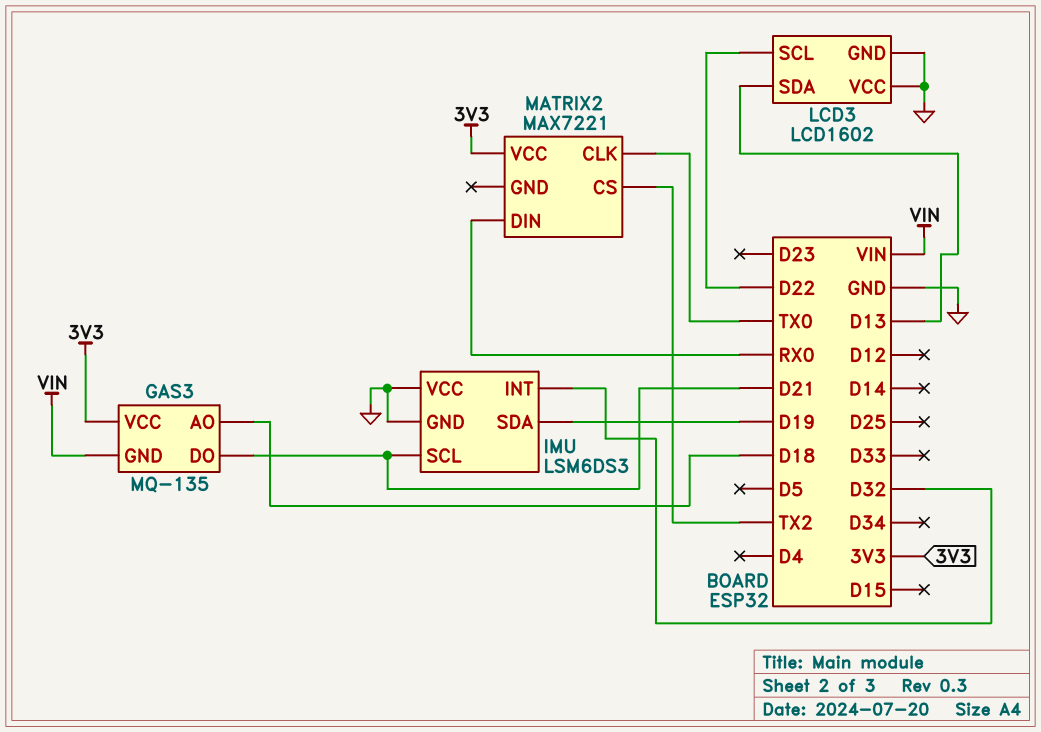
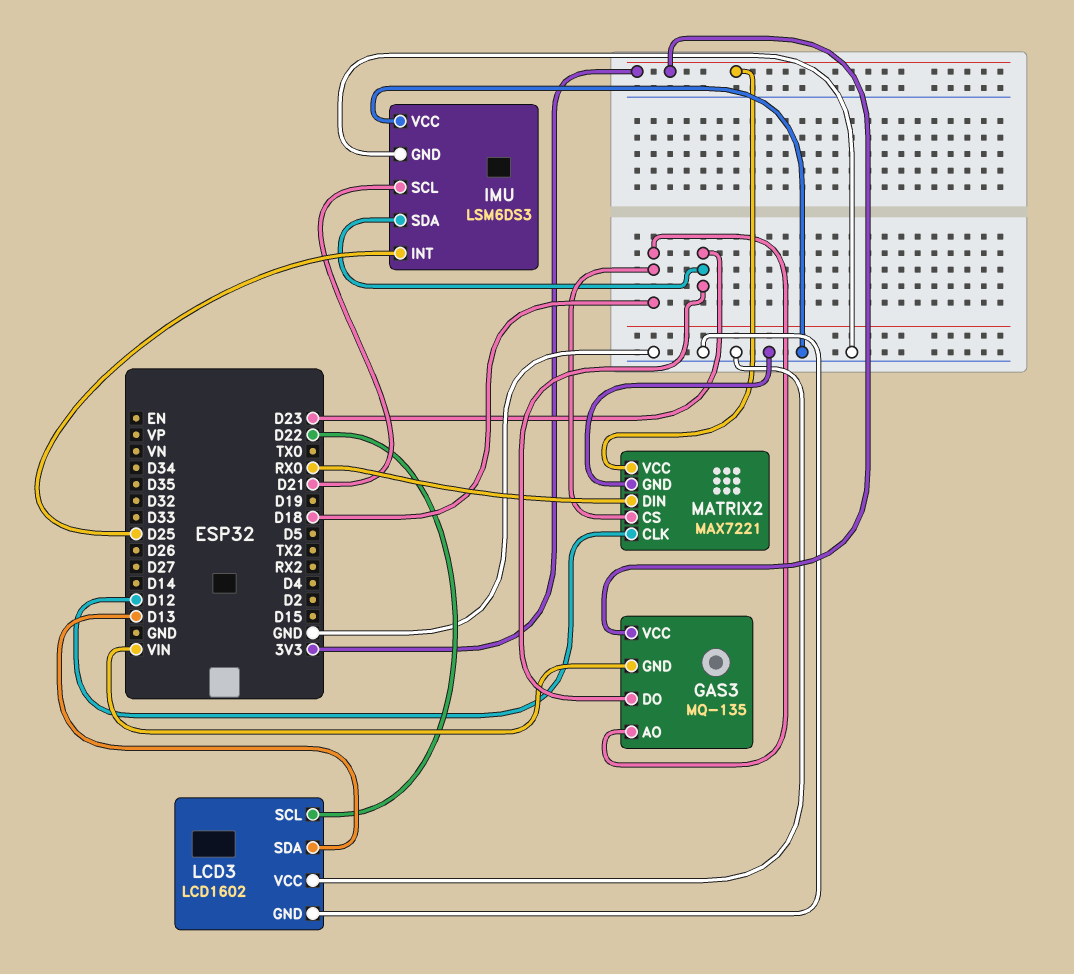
GAS3 pin DO: D21 -> D23
IMU pin INT: D32 -> D25
IMU pin SDA: D19 -> D23
MATRIX2 pin CLK: TX0 -> D12
MATRIX2 pin CS: TX2 -> D18
MATRIX2 pin GND: none -> GND

